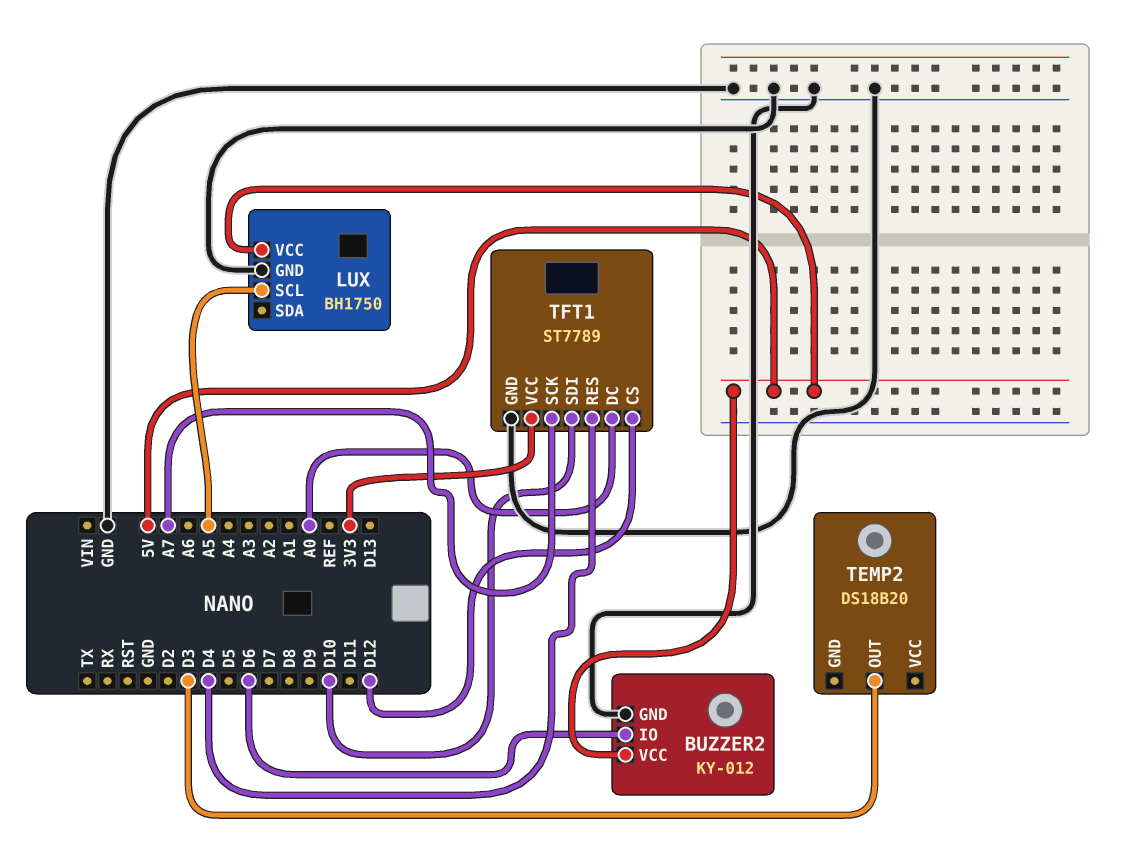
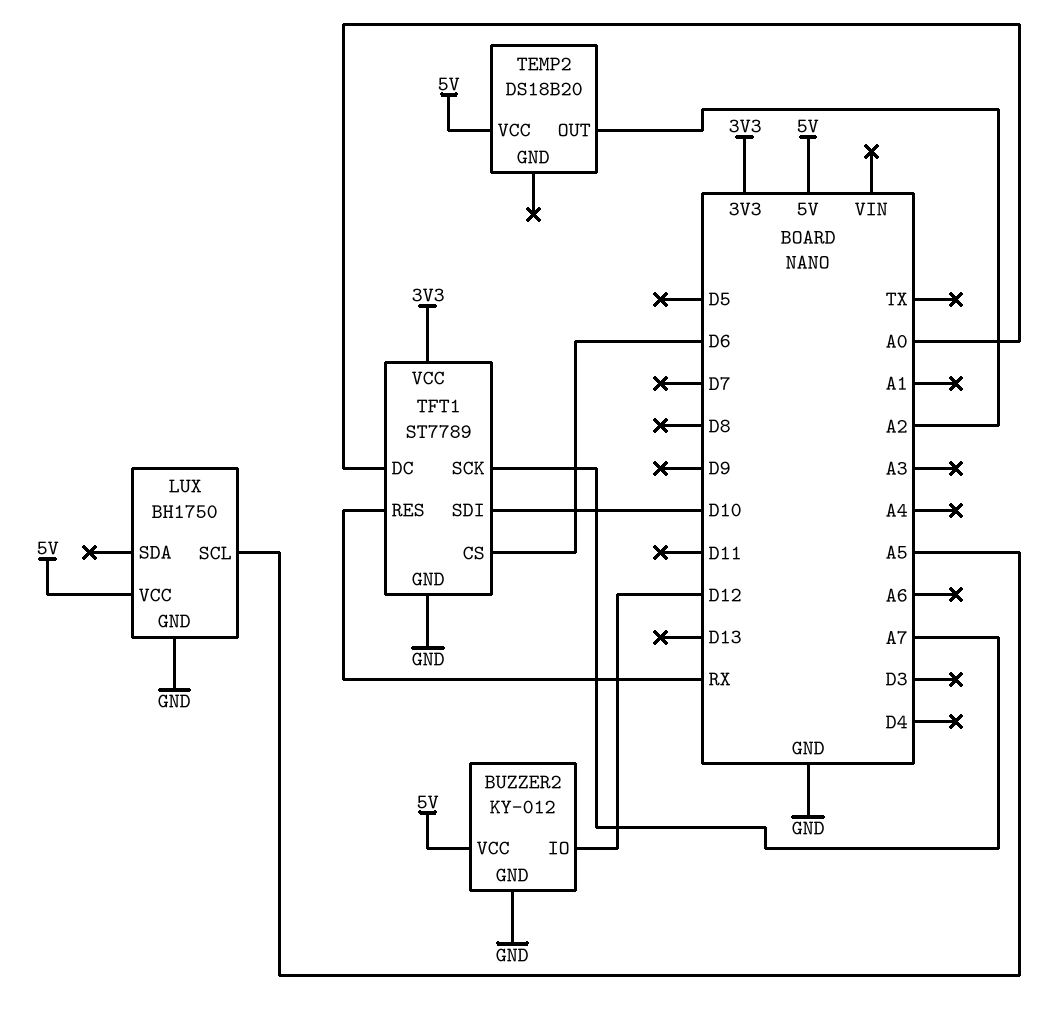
BUZZER2 pin IO: D6 -> D12
TEMP2 pin OUT: D3 -> A2
TEMP2 pin VCC: none -> 5V
TFT1 pin CS: D12 -> D6
TFT1 pin RES: D4 -> RX

